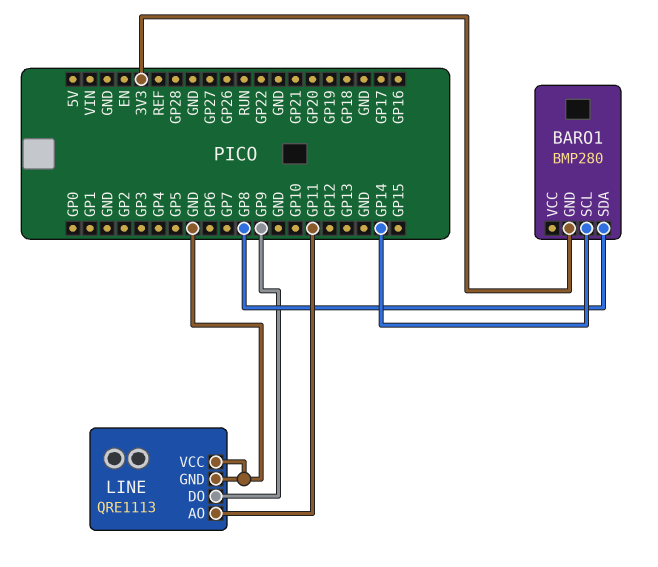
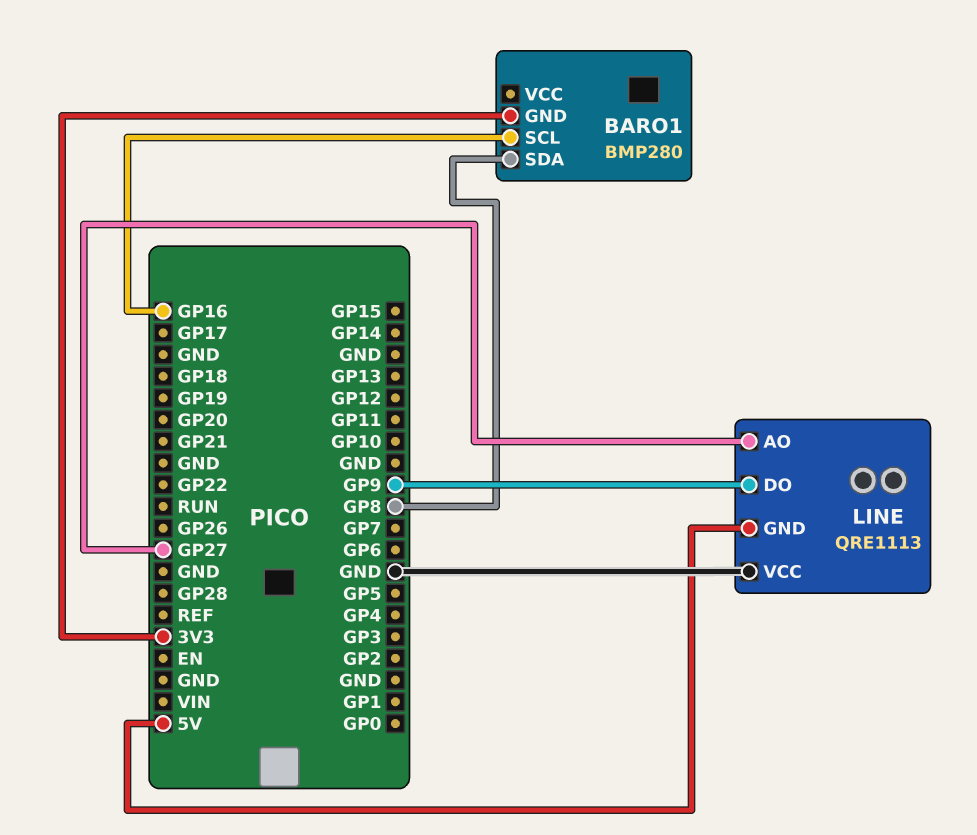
BARO1 pin SCL: GP14 -> GP16
LINE pin AO: GP11 -> GP27
LINE pin GND: GND -> 5V

